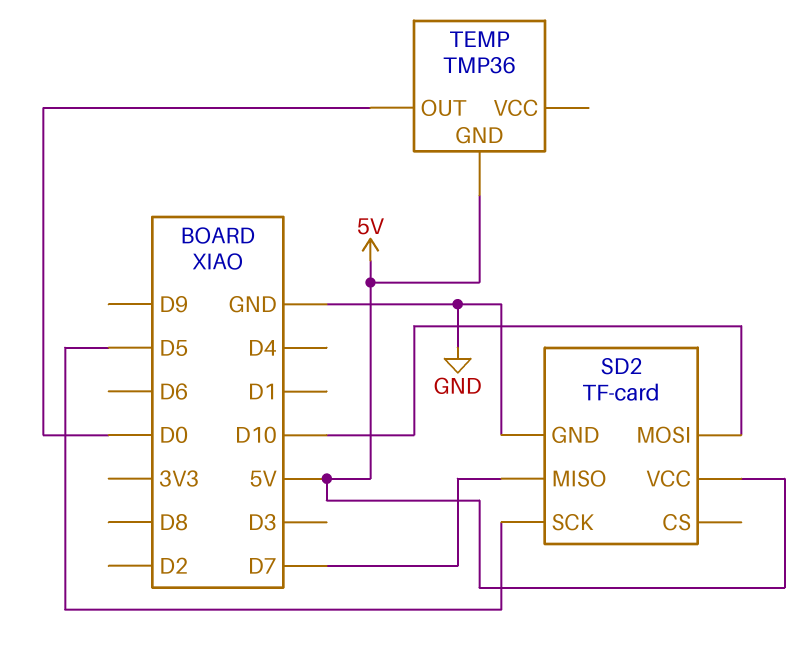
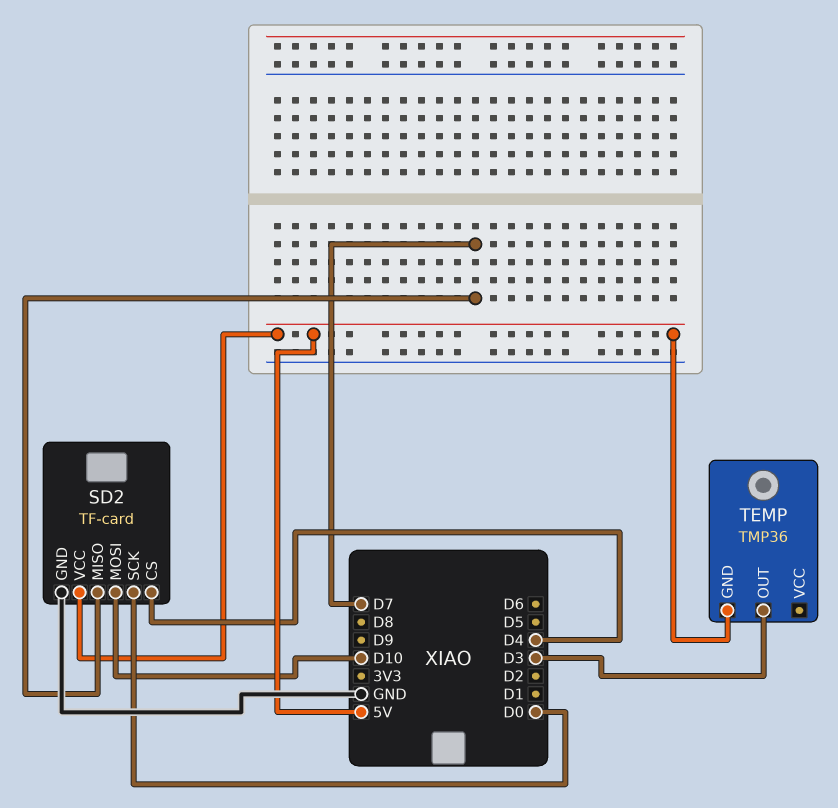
SD2 pin CS: none -> D4
SD2 pin SCK: D5 -> D0
TEMP pin OUT: D0 -> D3

